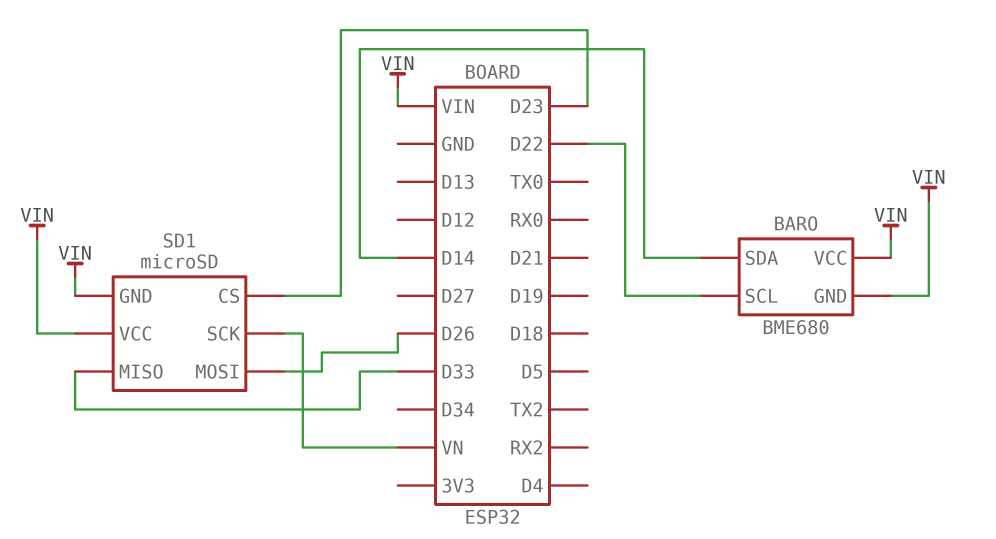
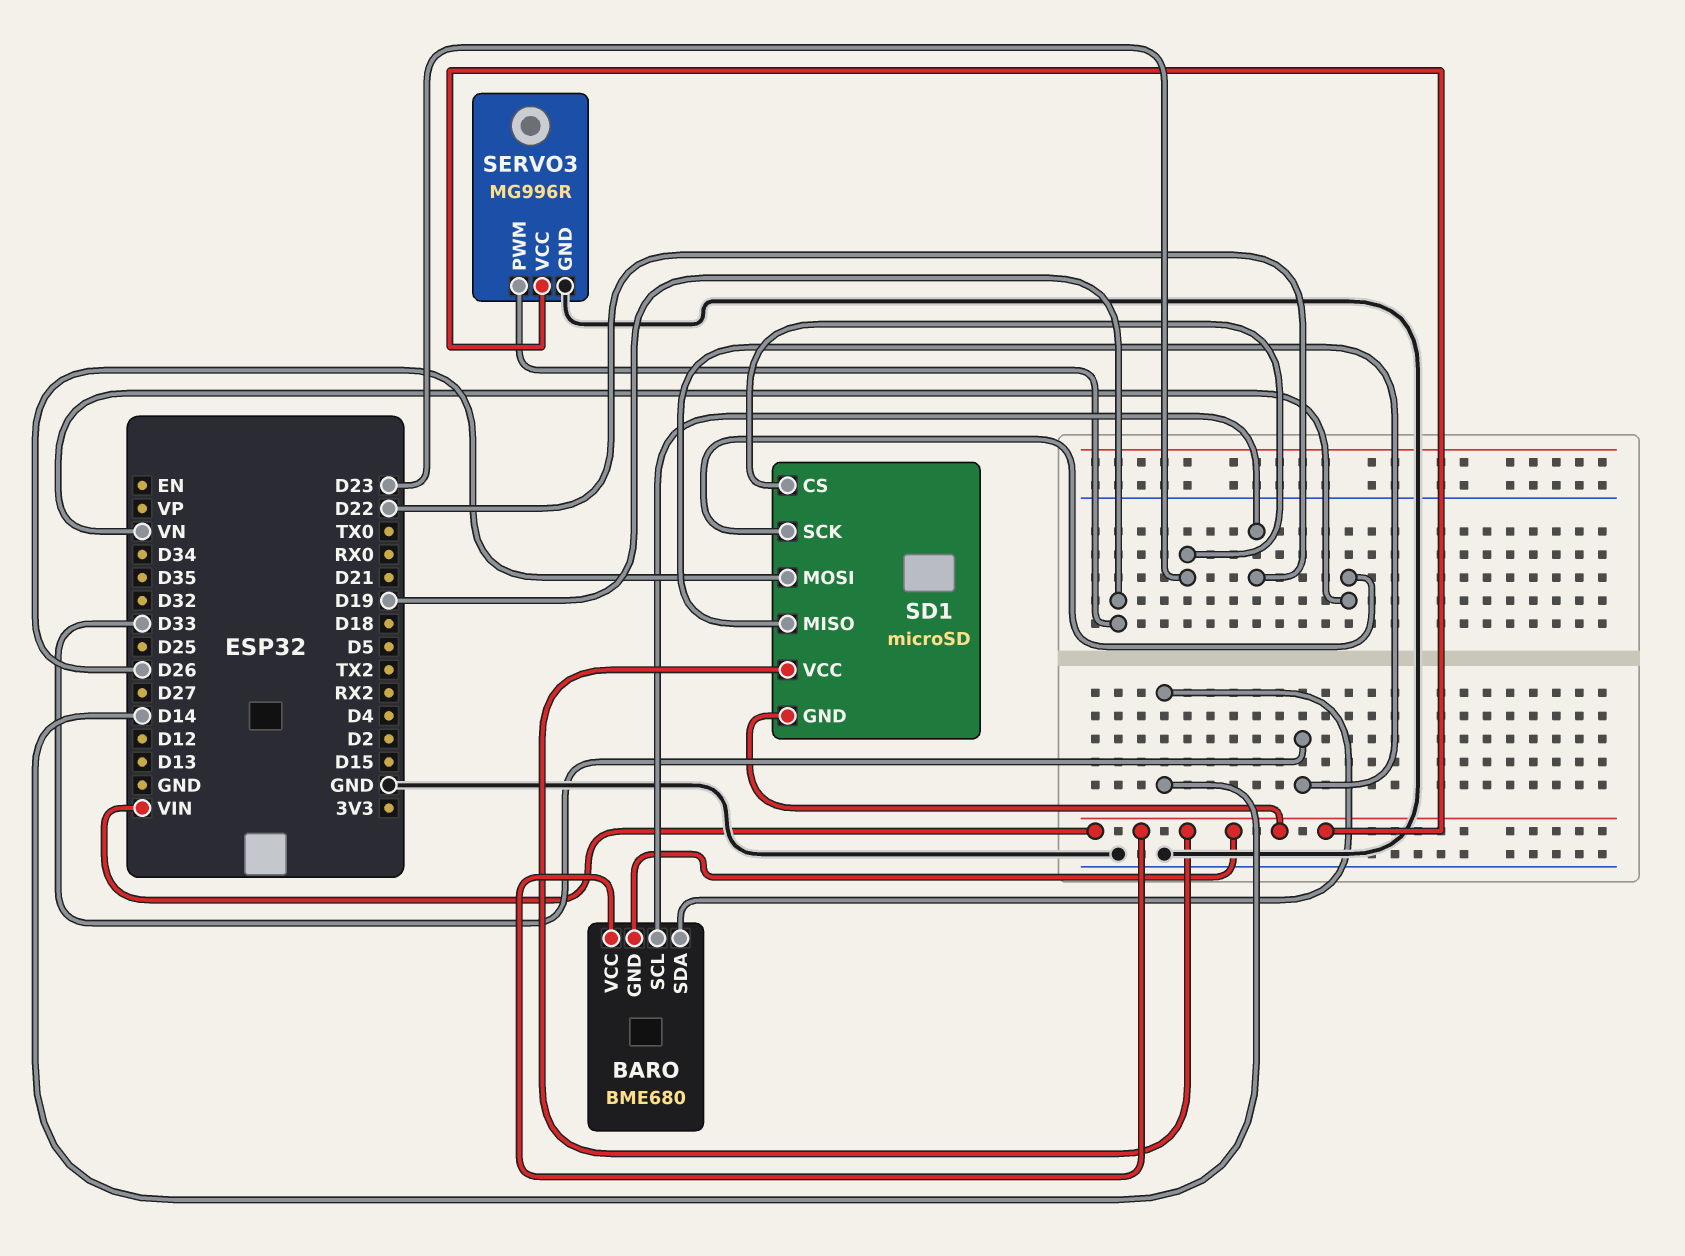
SERVO3: none -> MG996R
SERVO3 pin GND: none -> GND
SERVO3 pin PWM: none -> D19
SERVO3 pin VCC: none -> VIN

